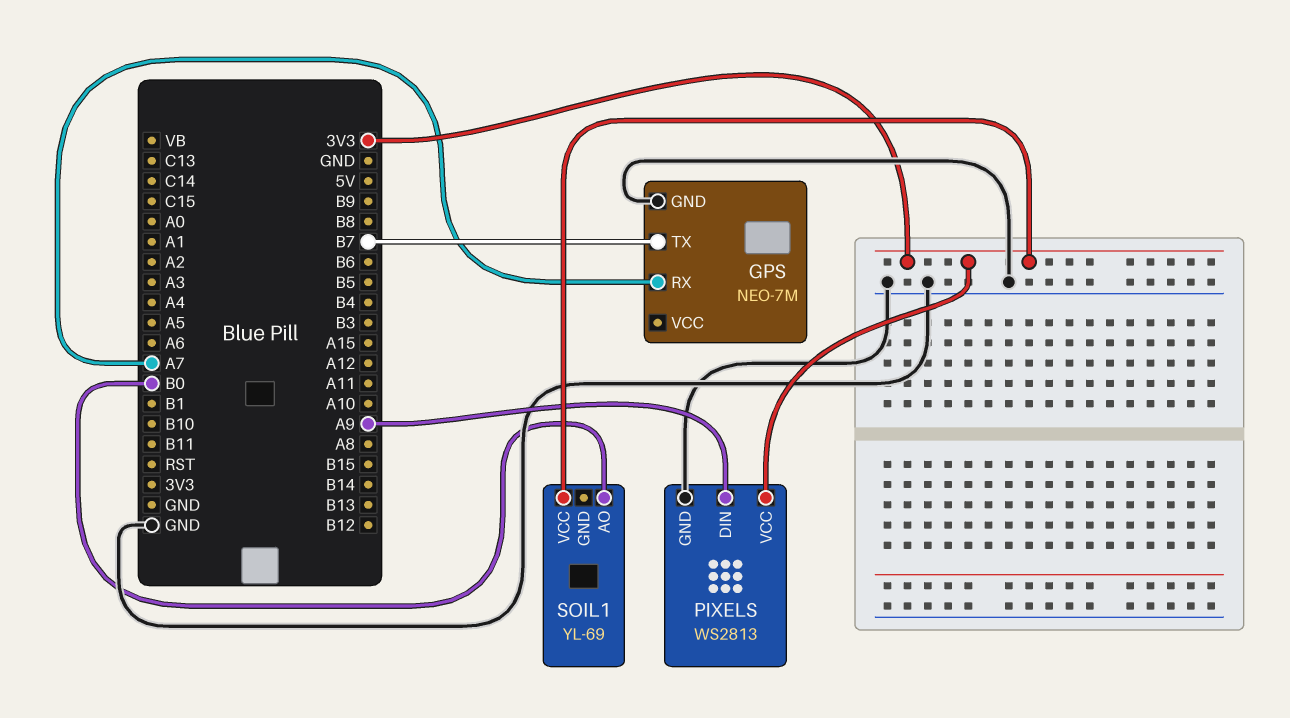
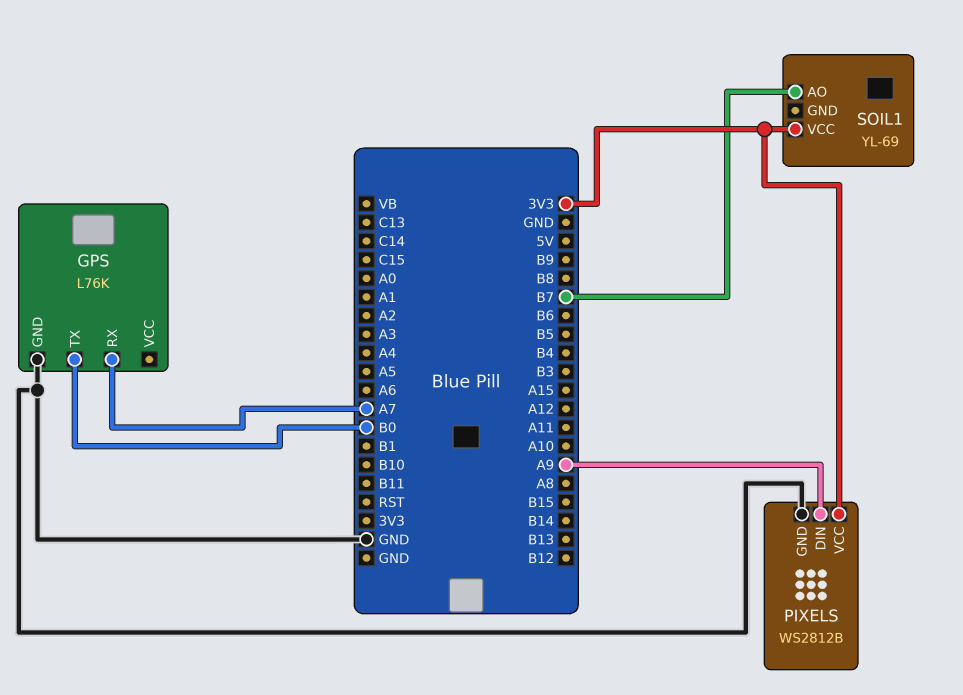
GPS: NEO-7M -> L76K
GPS pin TX: B7 -> B0
PIXELS: WS2813 -> WS2812B
SOIL1 pin AO: B0 -> B7

